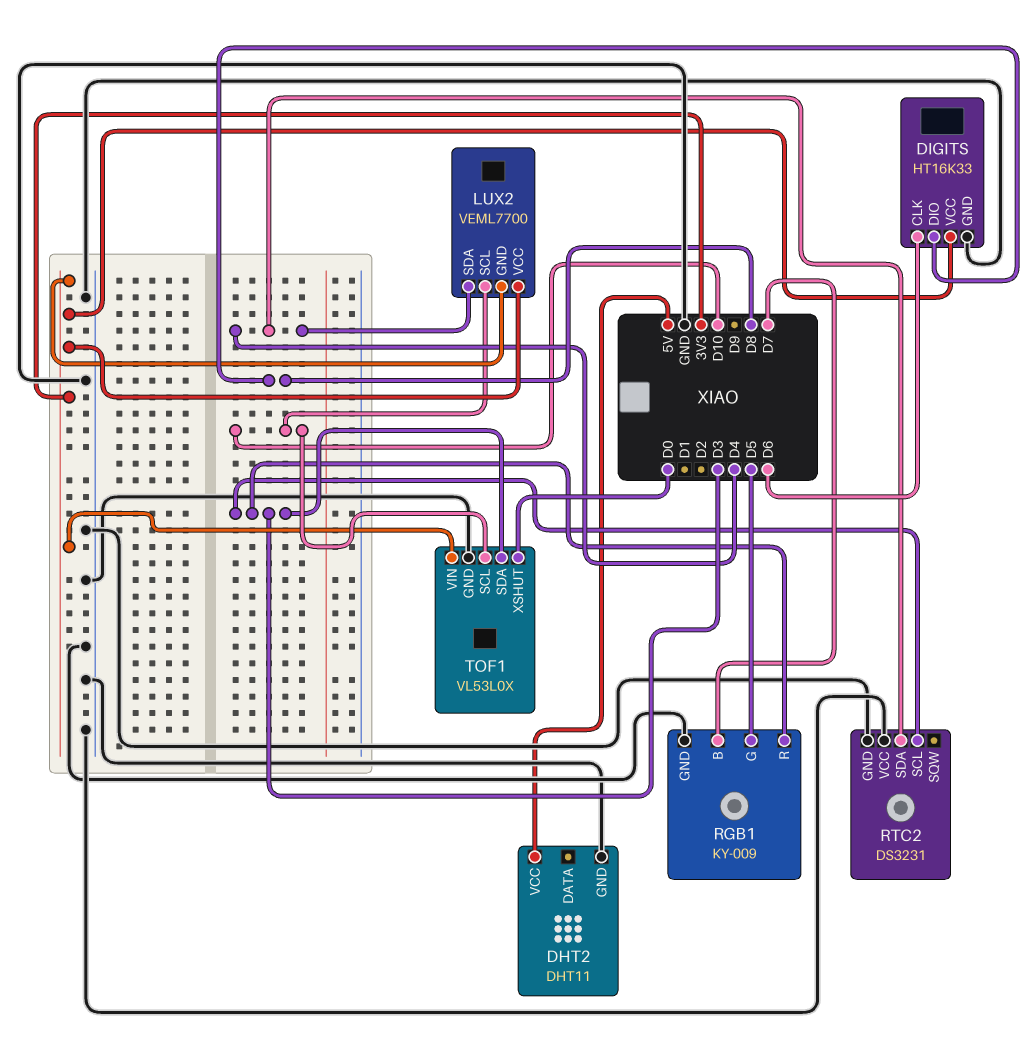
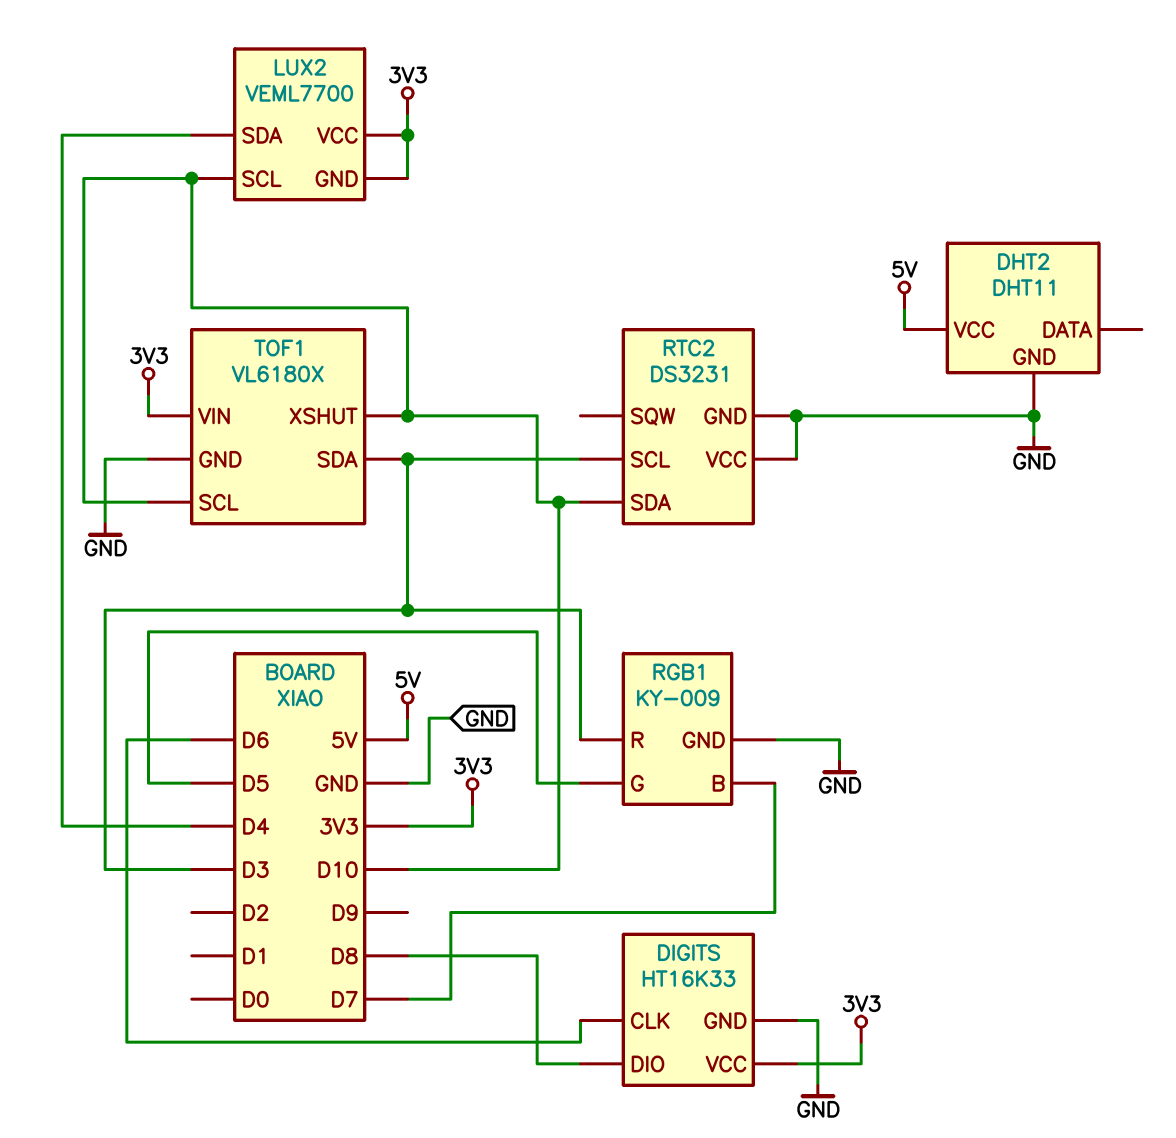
RTC2 pin SDA: D4 -> D10
TOF1: VL53L0X -> VL6180X
TOF1 pin XSHUT: D0 -> D10

